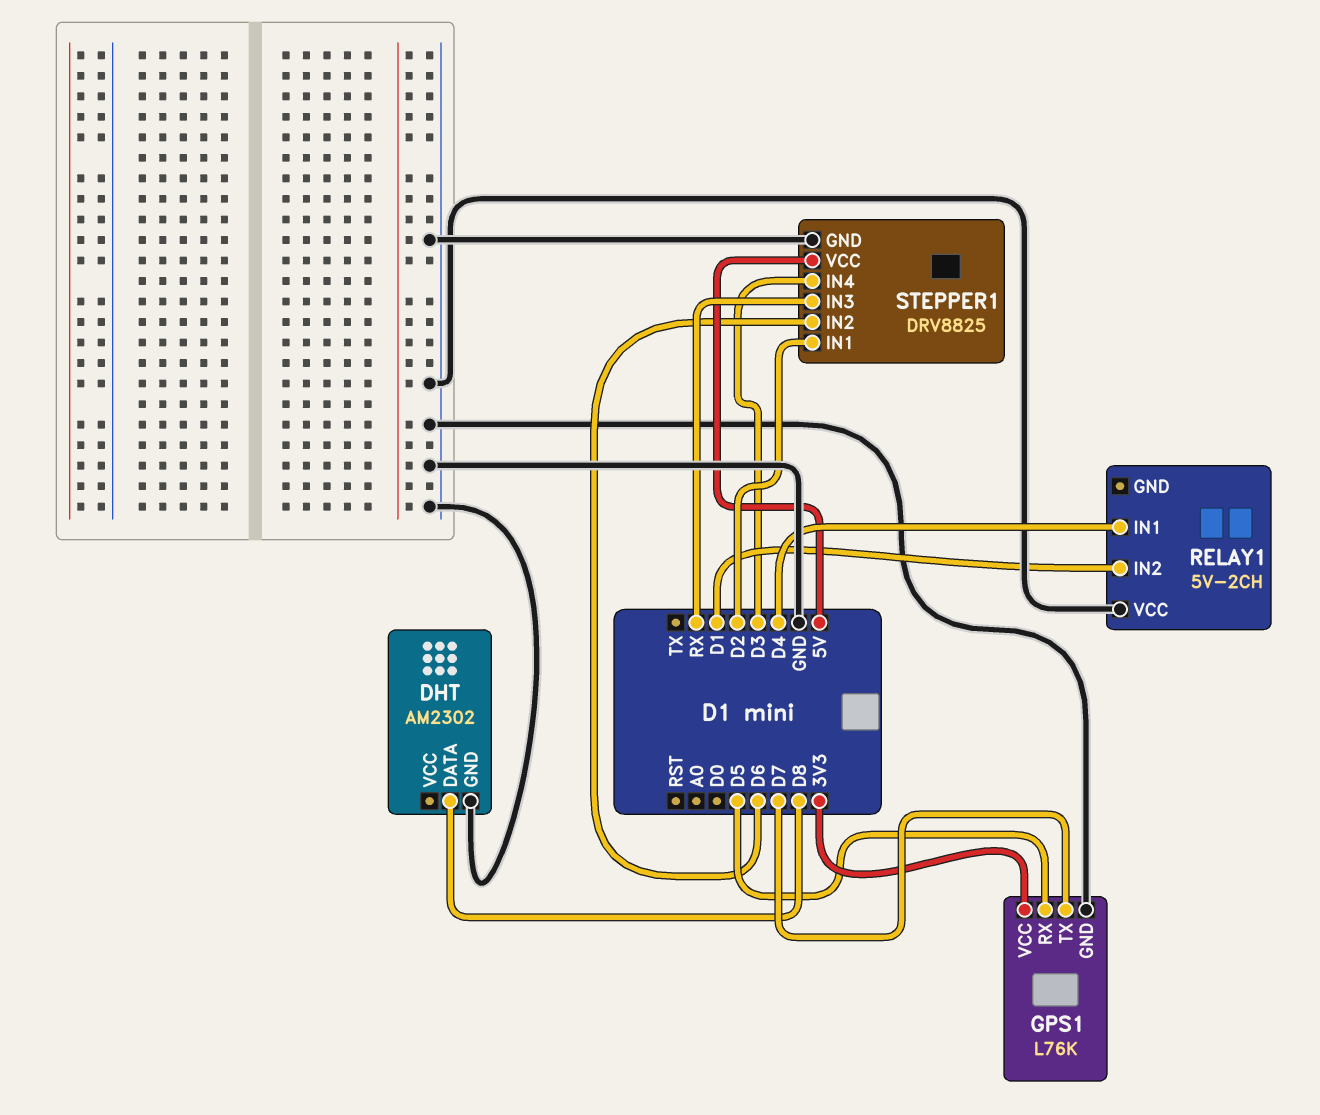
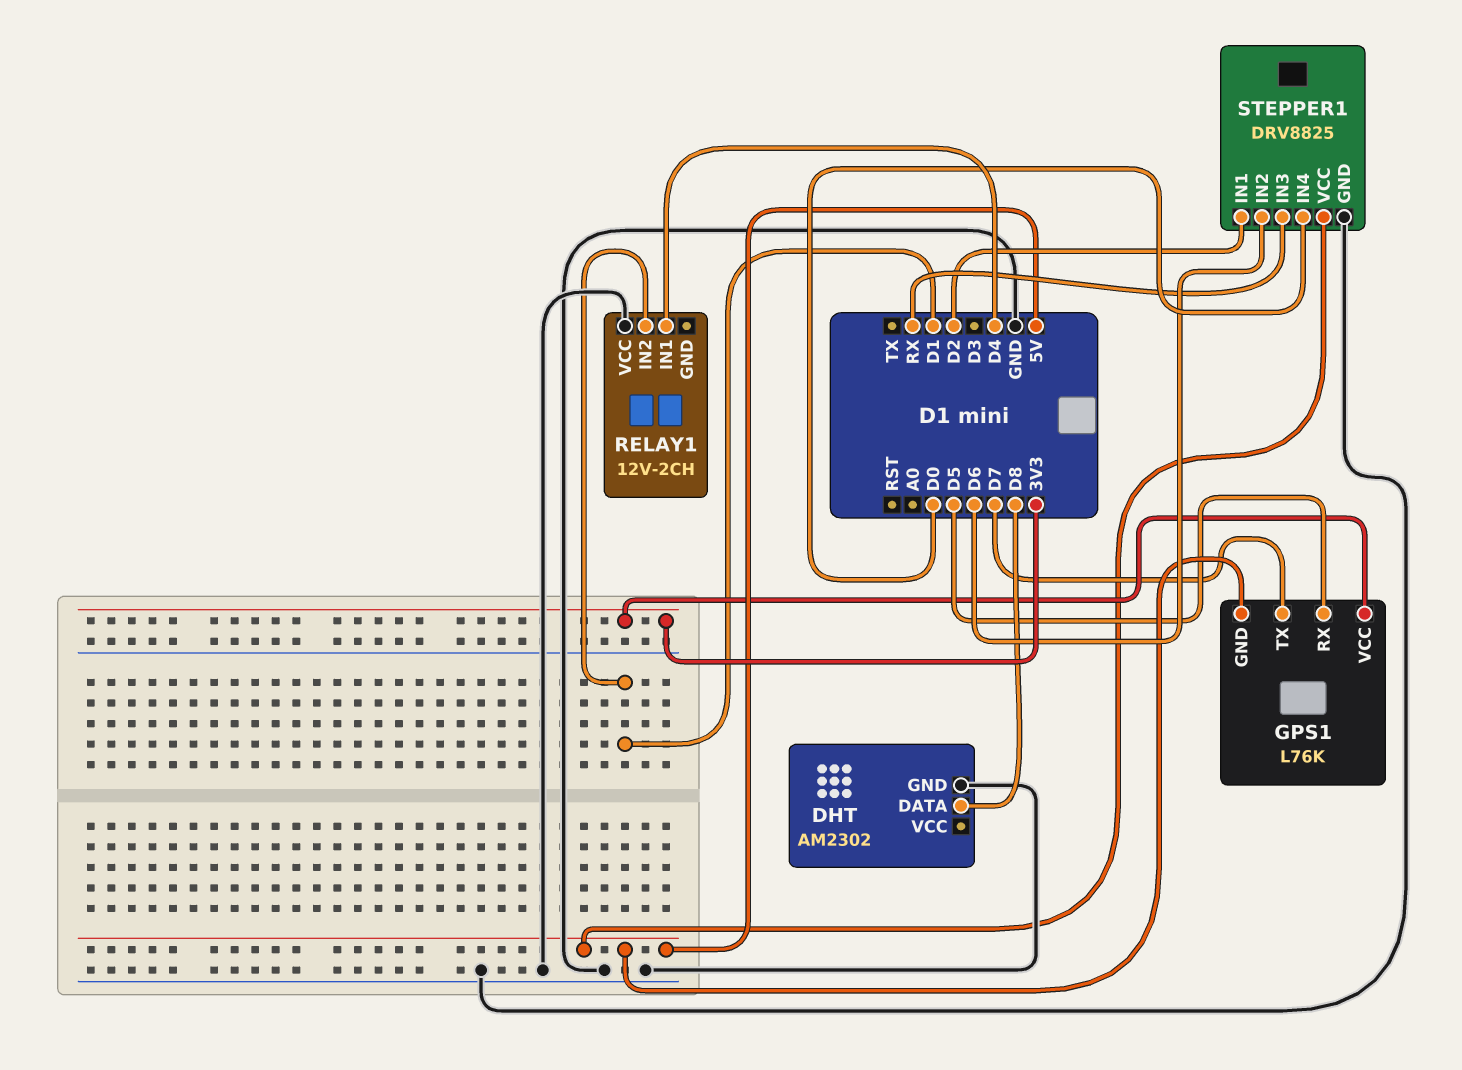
GPS1 pin GND: GND -> 5V
RELAY1: 5V-2CH -> 12V-2CH
STEPPER1 pin IN4: D3 -> D0

